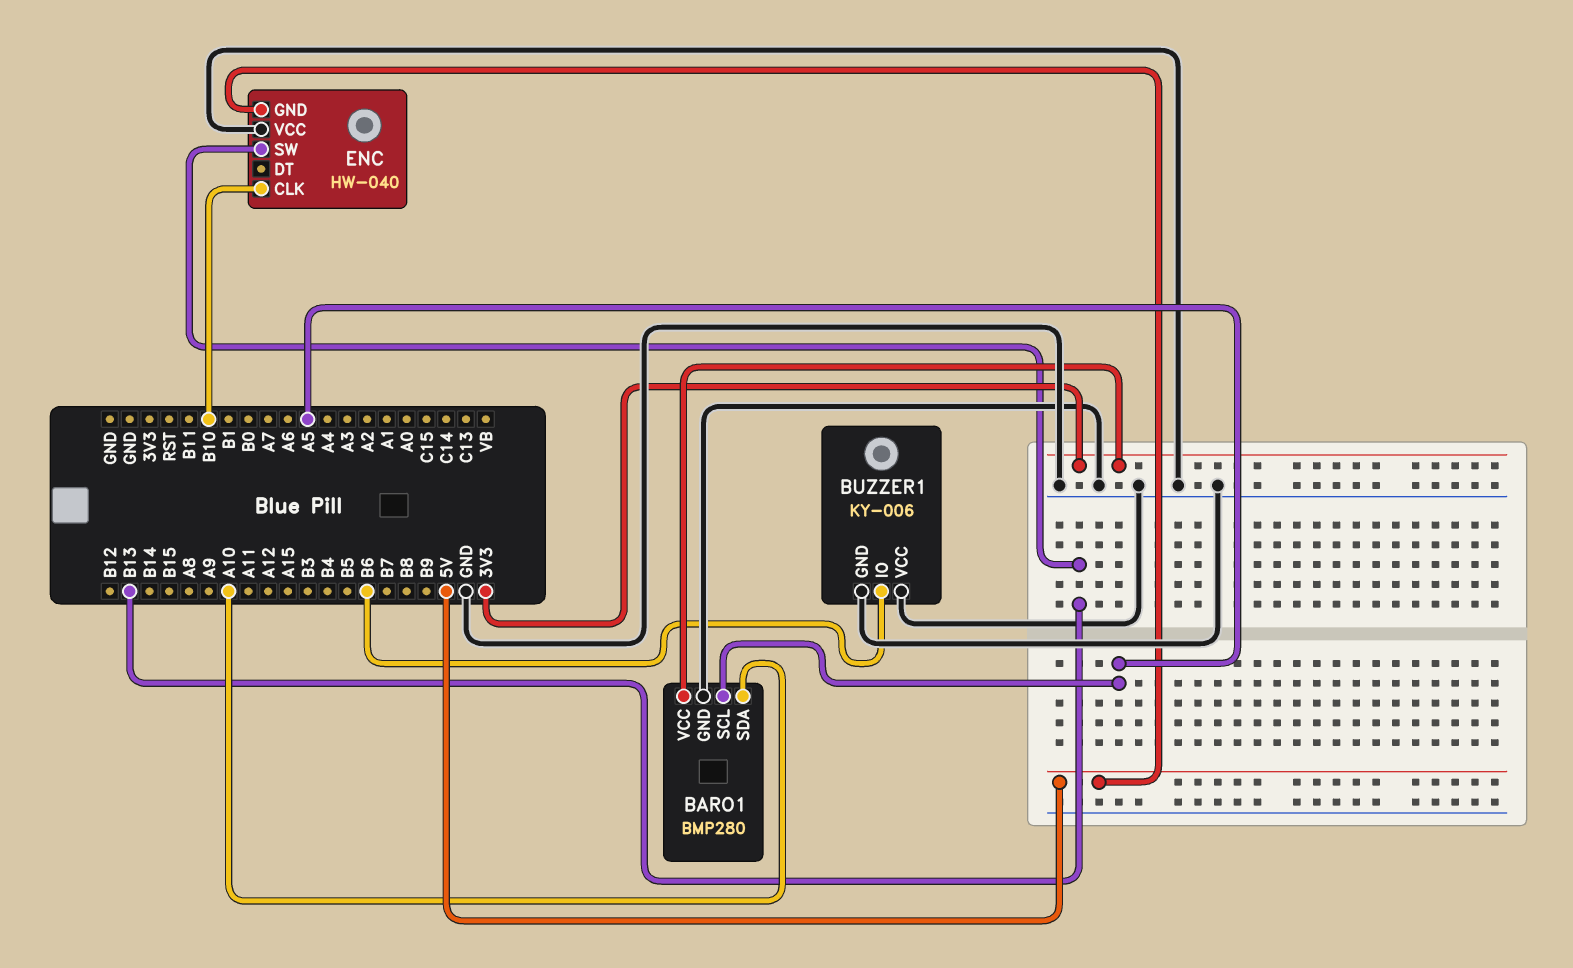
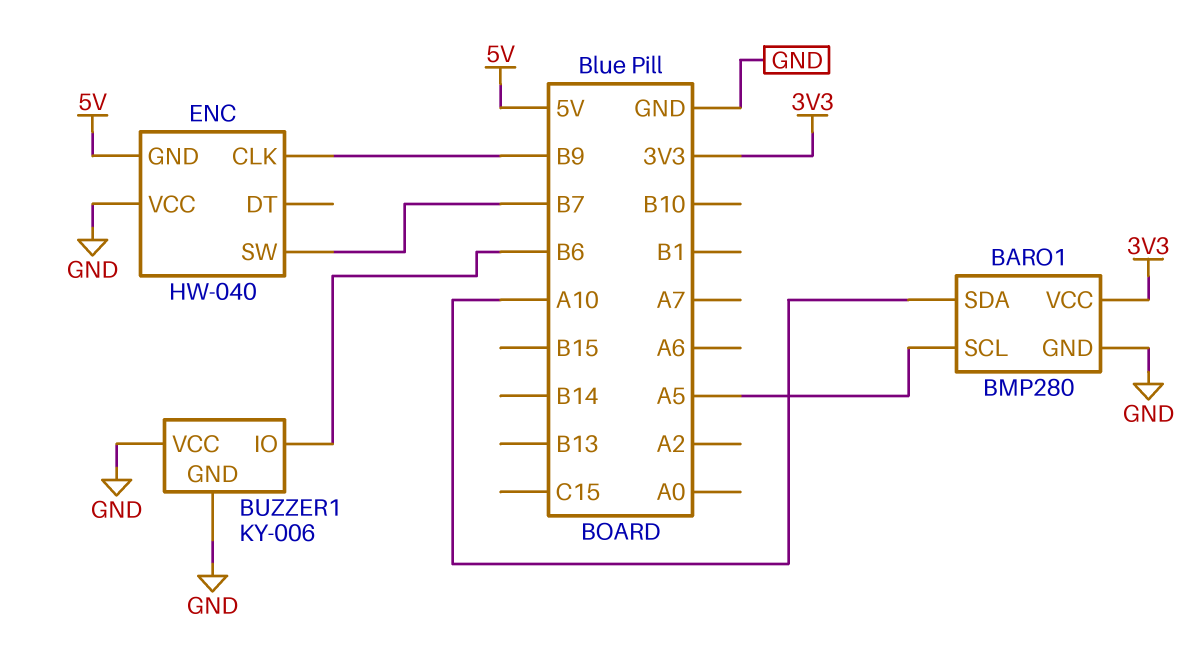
ENC pin CLK: B10 -> B9
ENC pin SW: B13 -> B7

